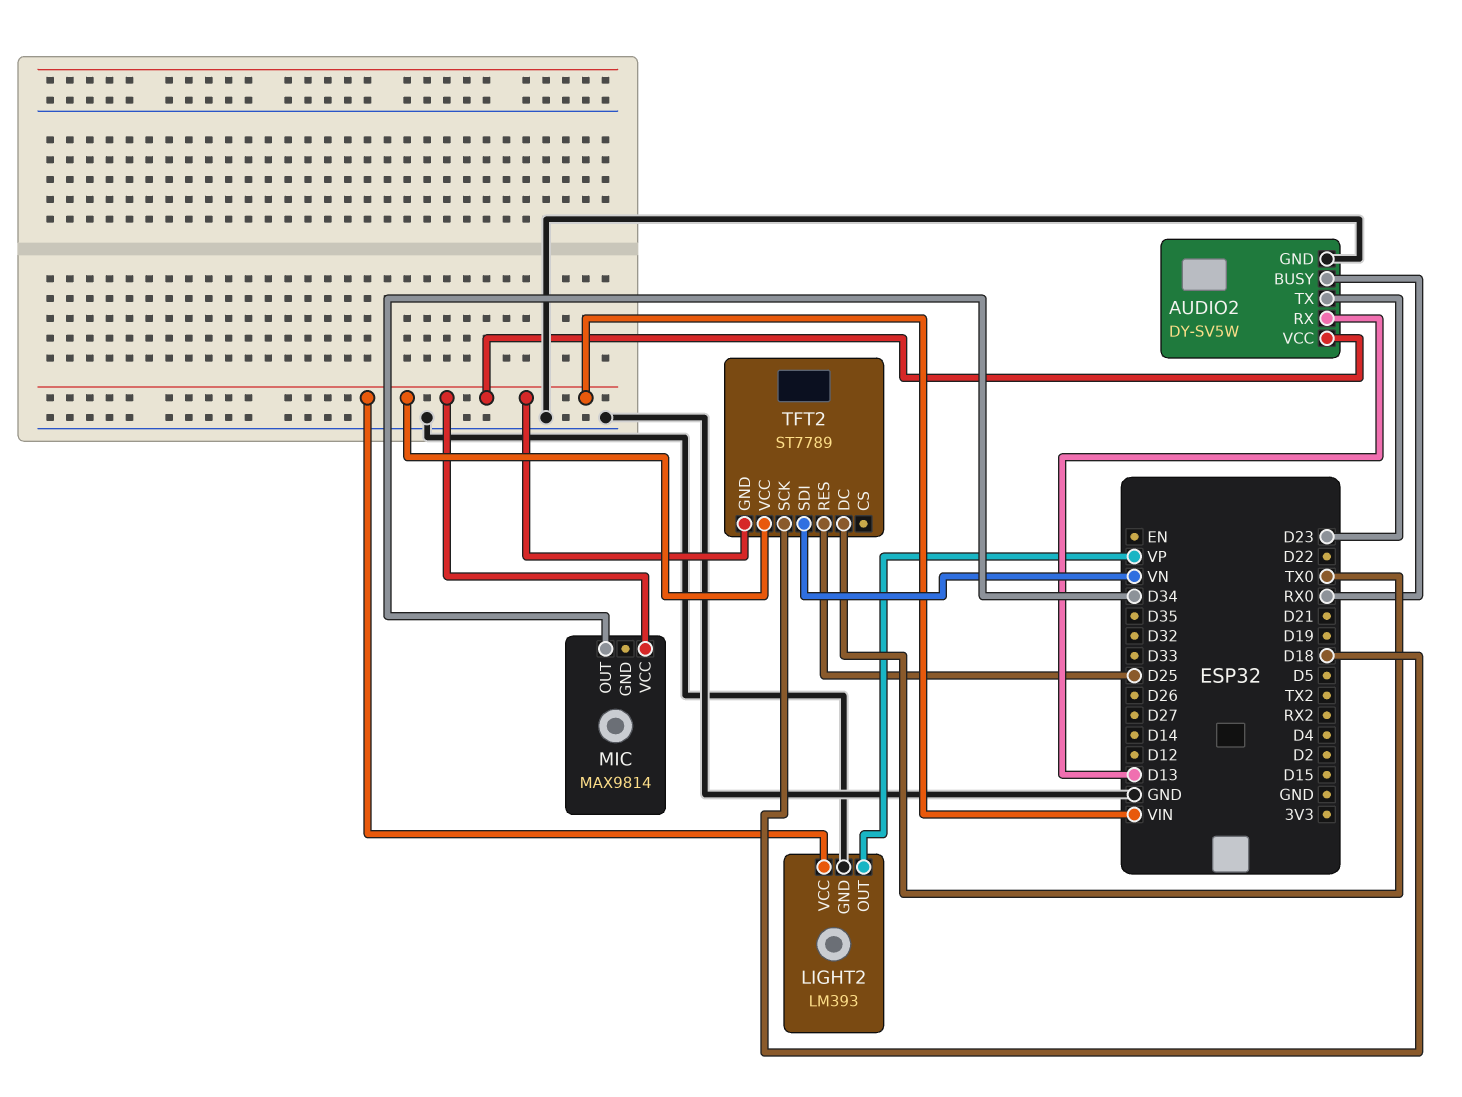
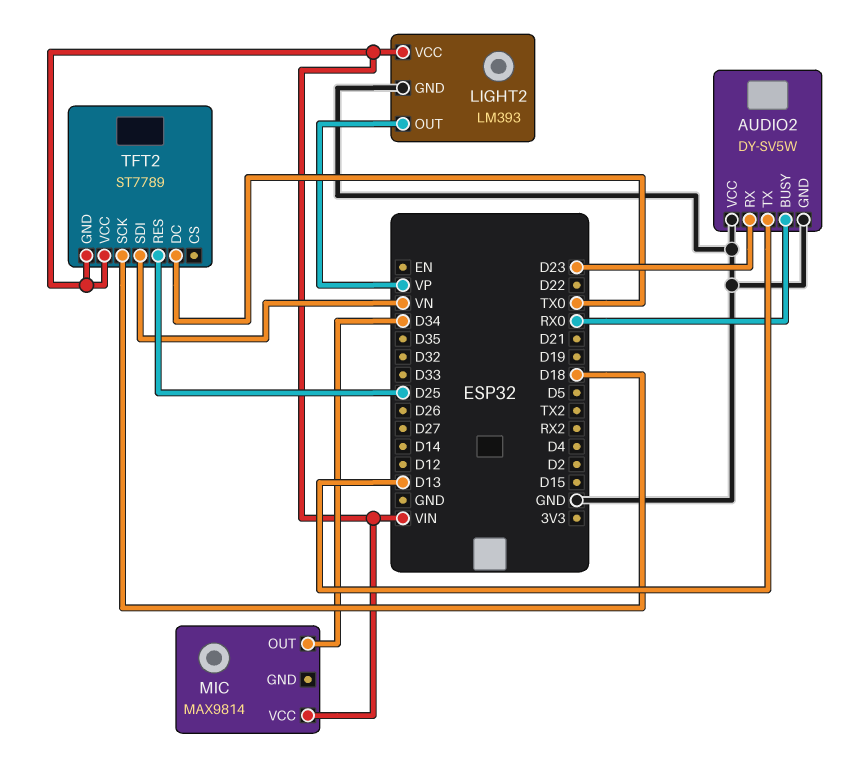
AUDIO2 pin RX: D13 -> D23
AUDIO2 pin TX: D23 -> D13
AUDIO2 pin VCC: VIN -> GND

